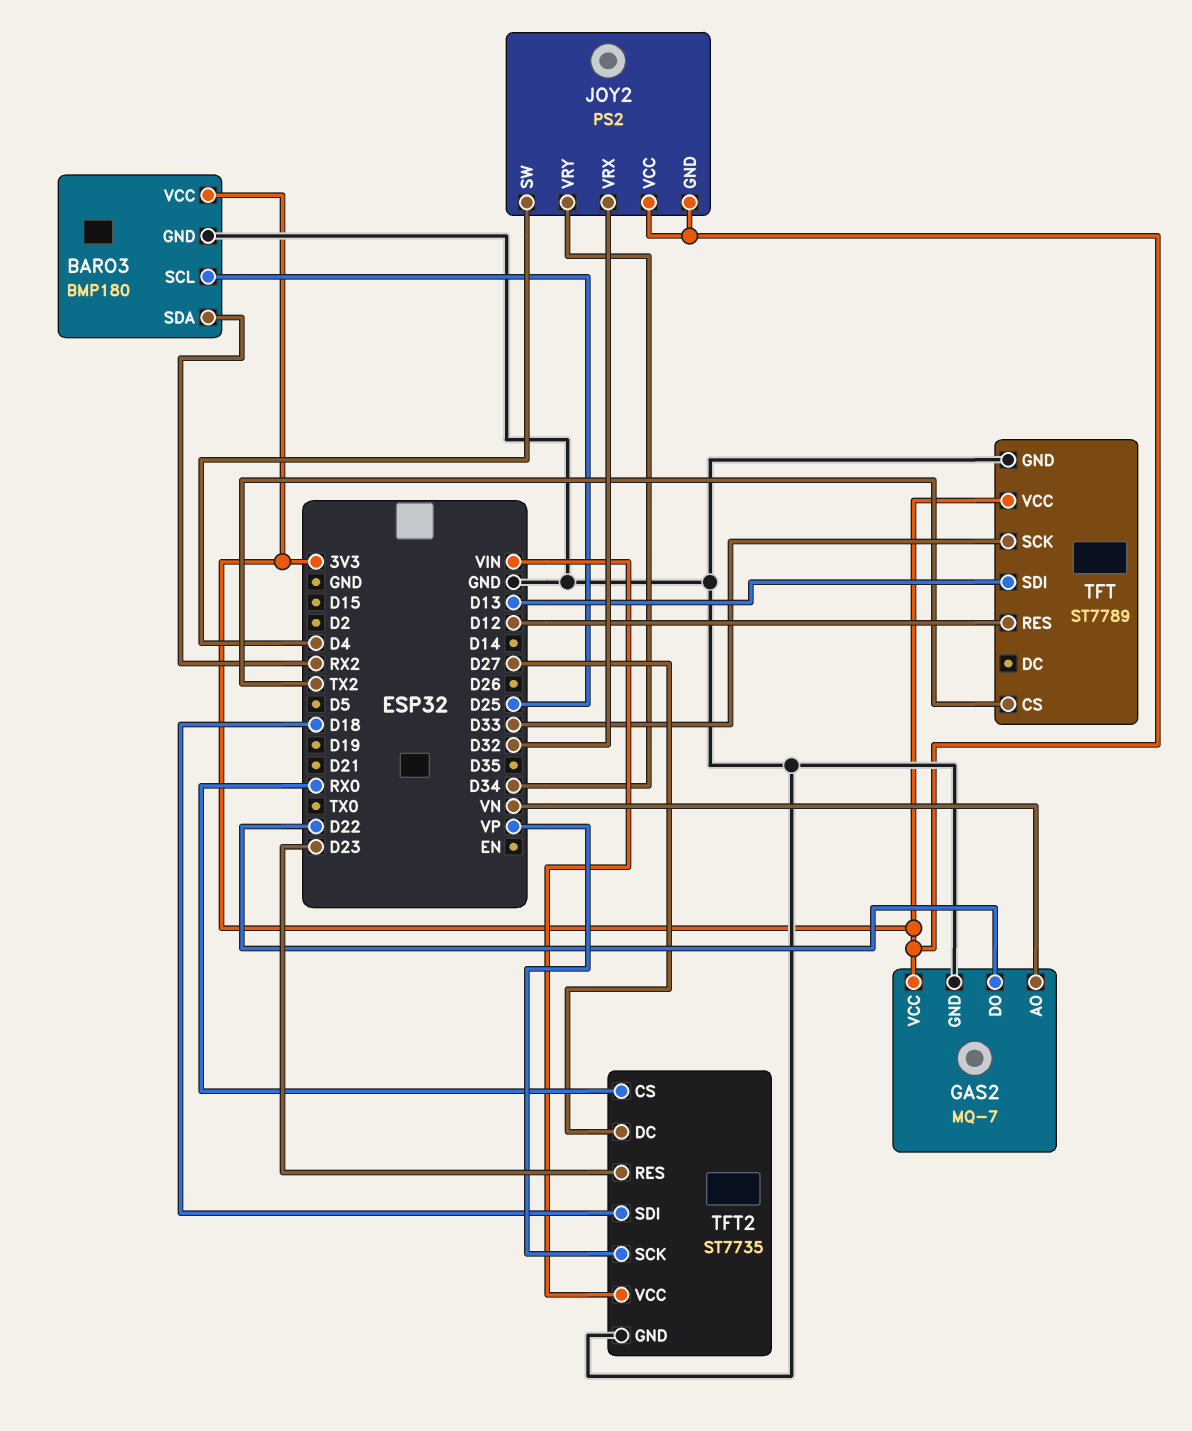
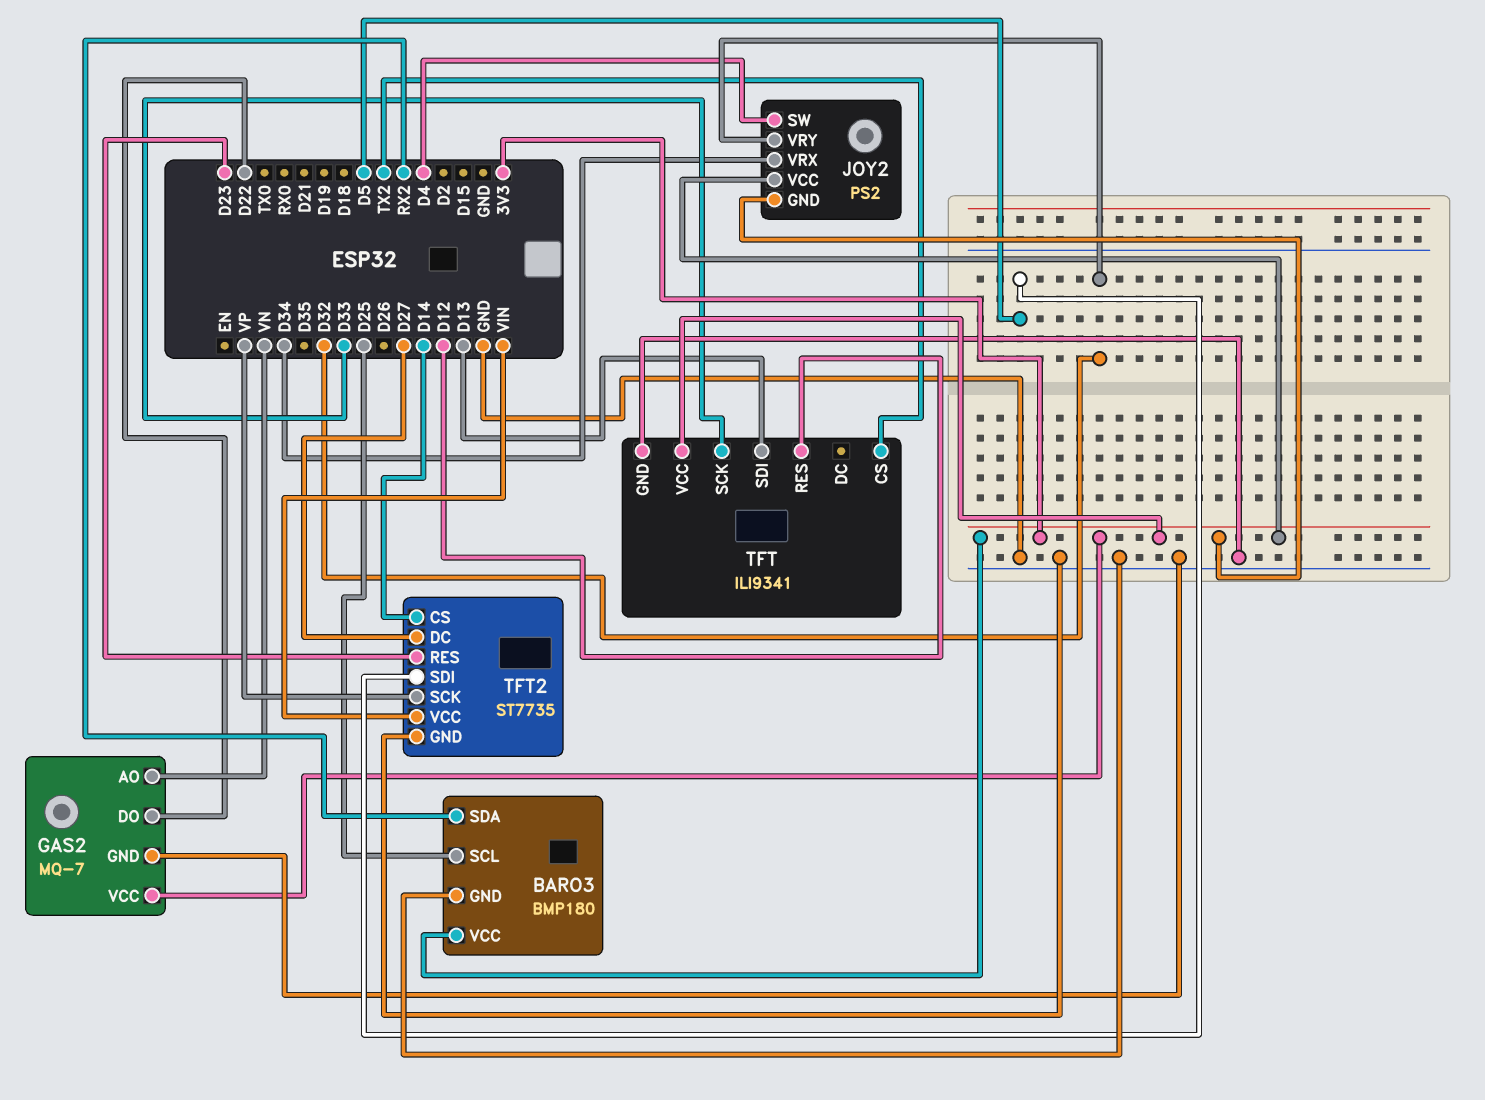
JOY2 pin VRX: D32 -> D34
JOY2 pin VRY: D34 -> D32
TFT: ST7789 -> ILI9341
TFT2 pin CS: RX0 -> D14
TFT2 pin SDI: D18 -> D5

